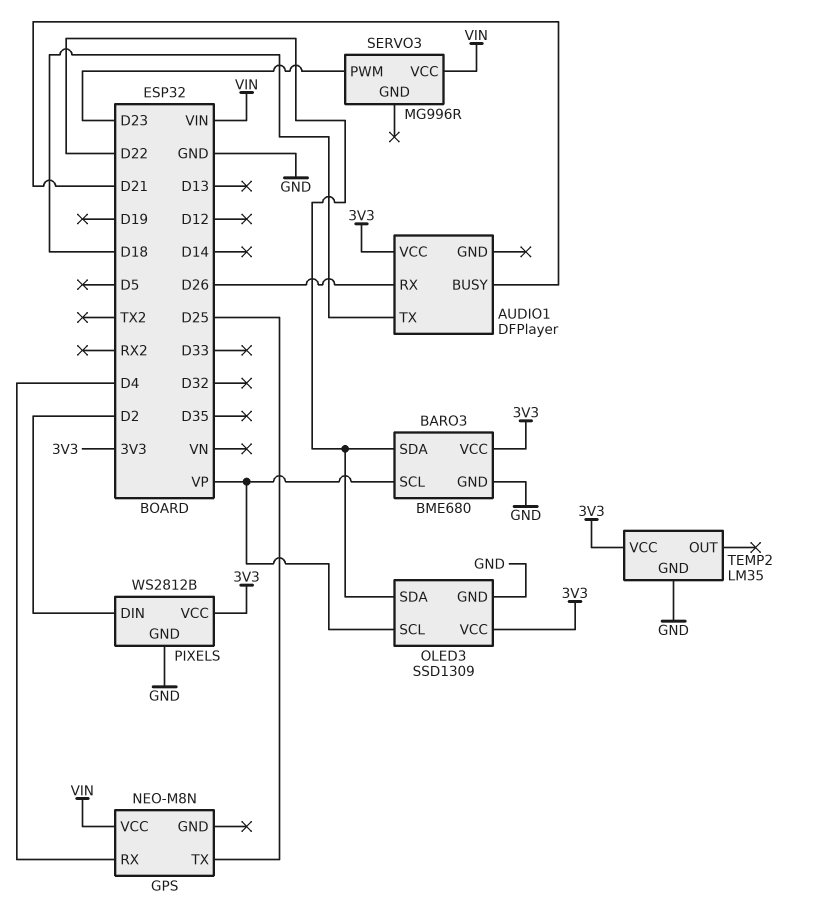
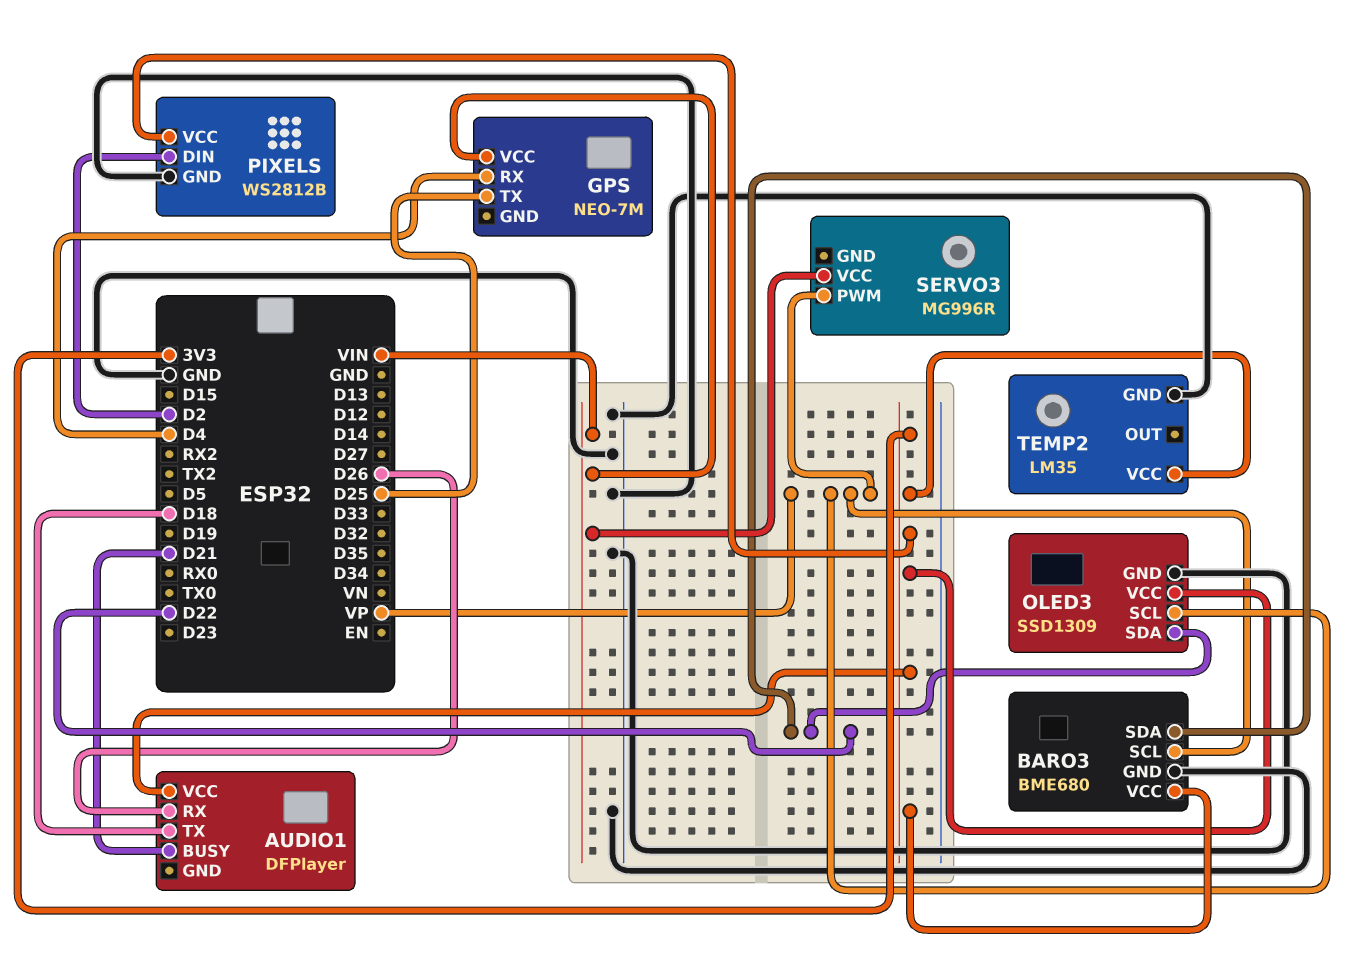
GPS: NEO-M8N -> NEO-7M
SERVO3 pin PWM: D23 -> VP

